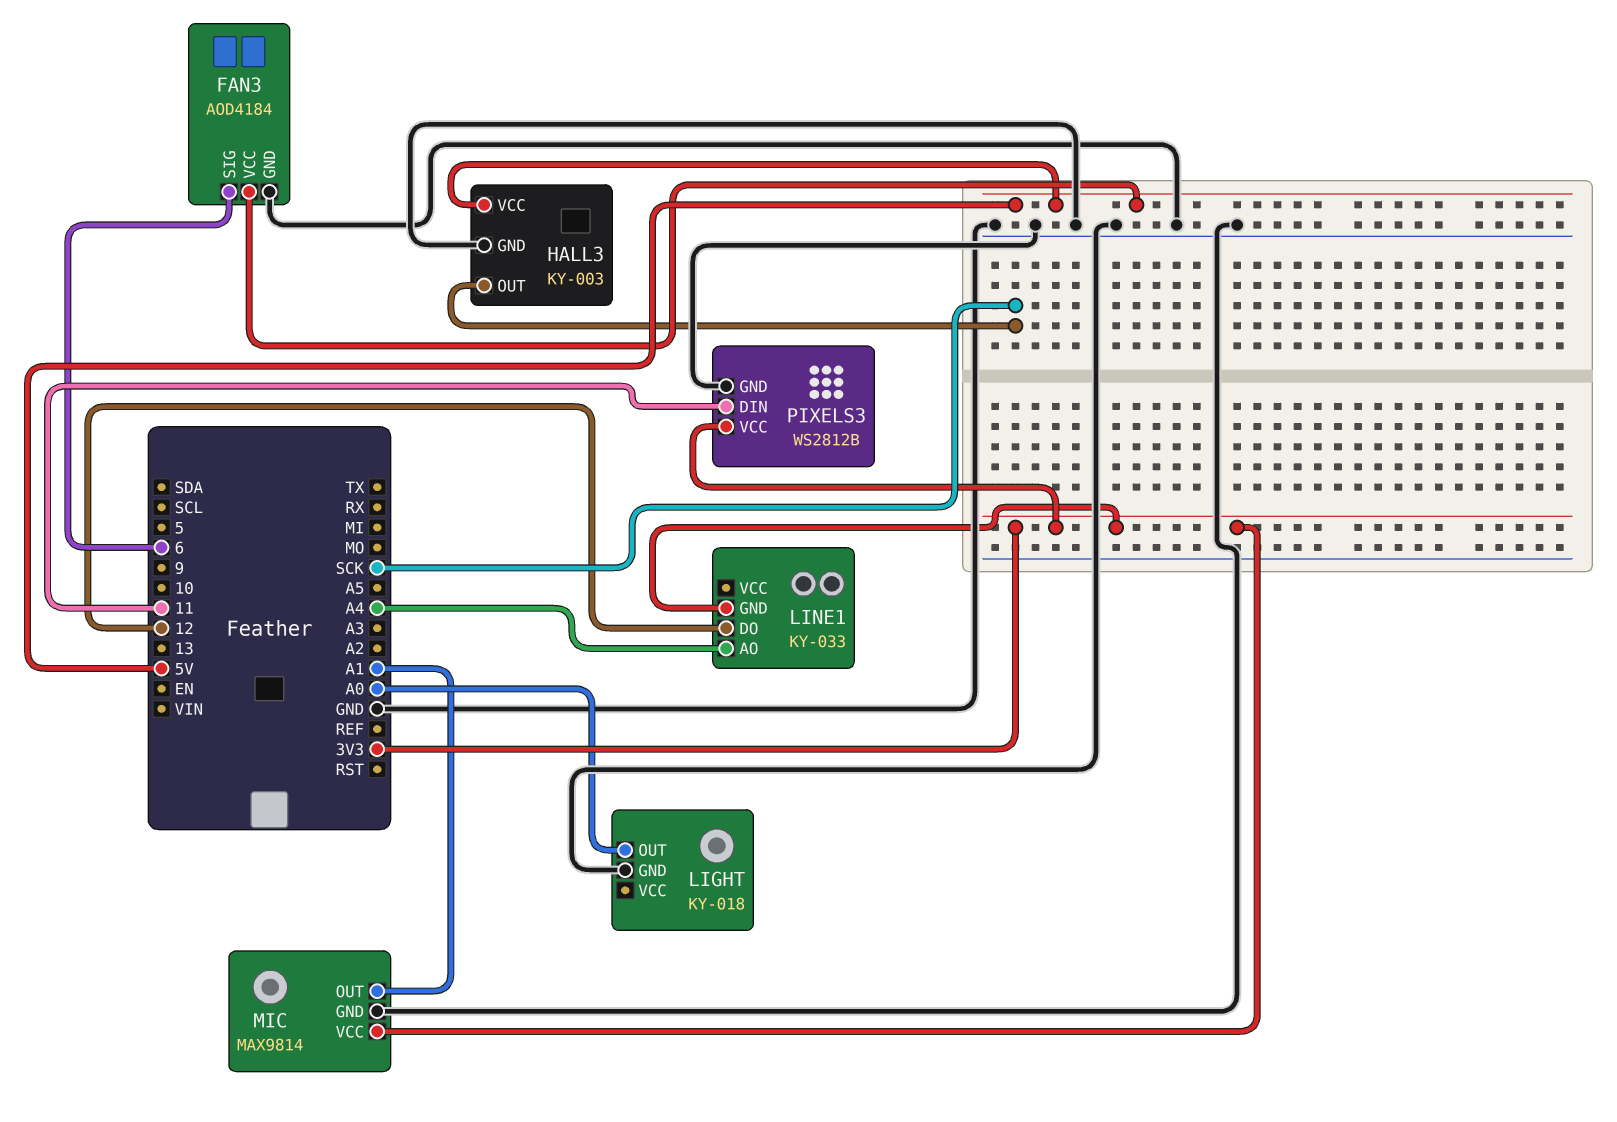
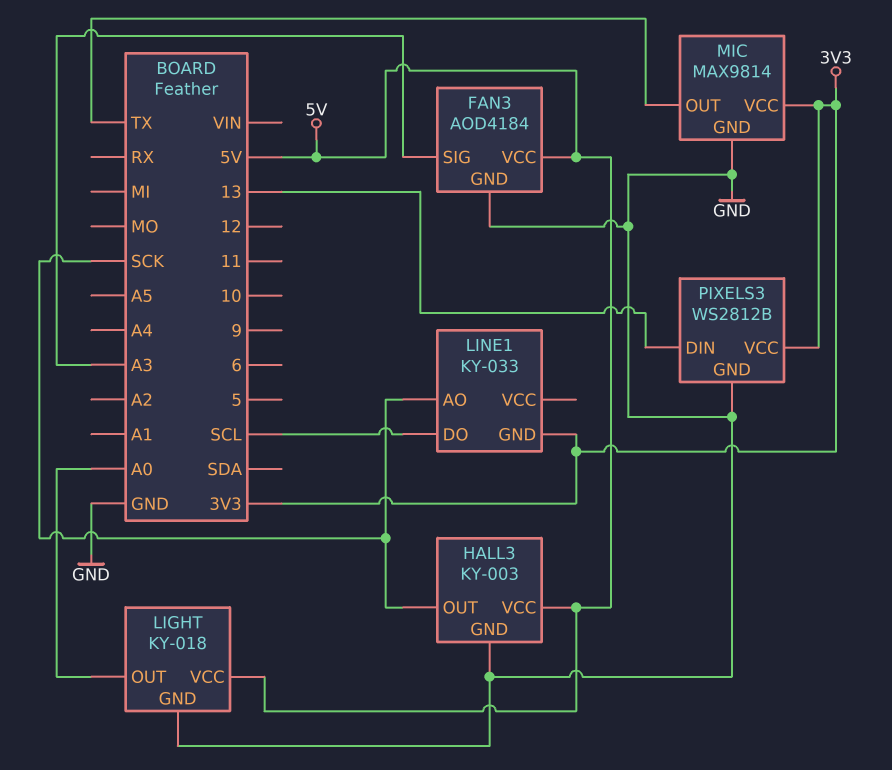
FAN3 pin SIG: 6 -> A3
LIGHT pin VCC: none -> 5V
LINE1 pin AO: A4 -> SCK
LINE1 pin DO: 12 -> SCL
MIC pin OUT: A1 -> TX
PIXELS3 pin DIN: 11 -> 13

